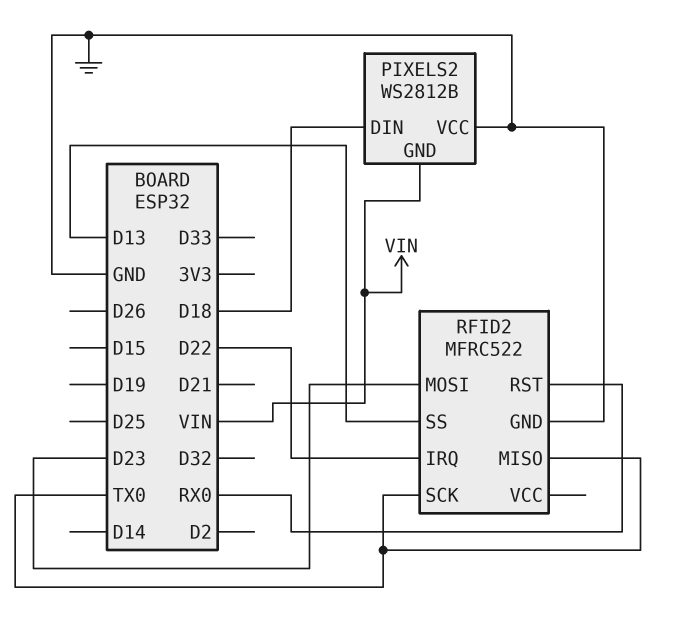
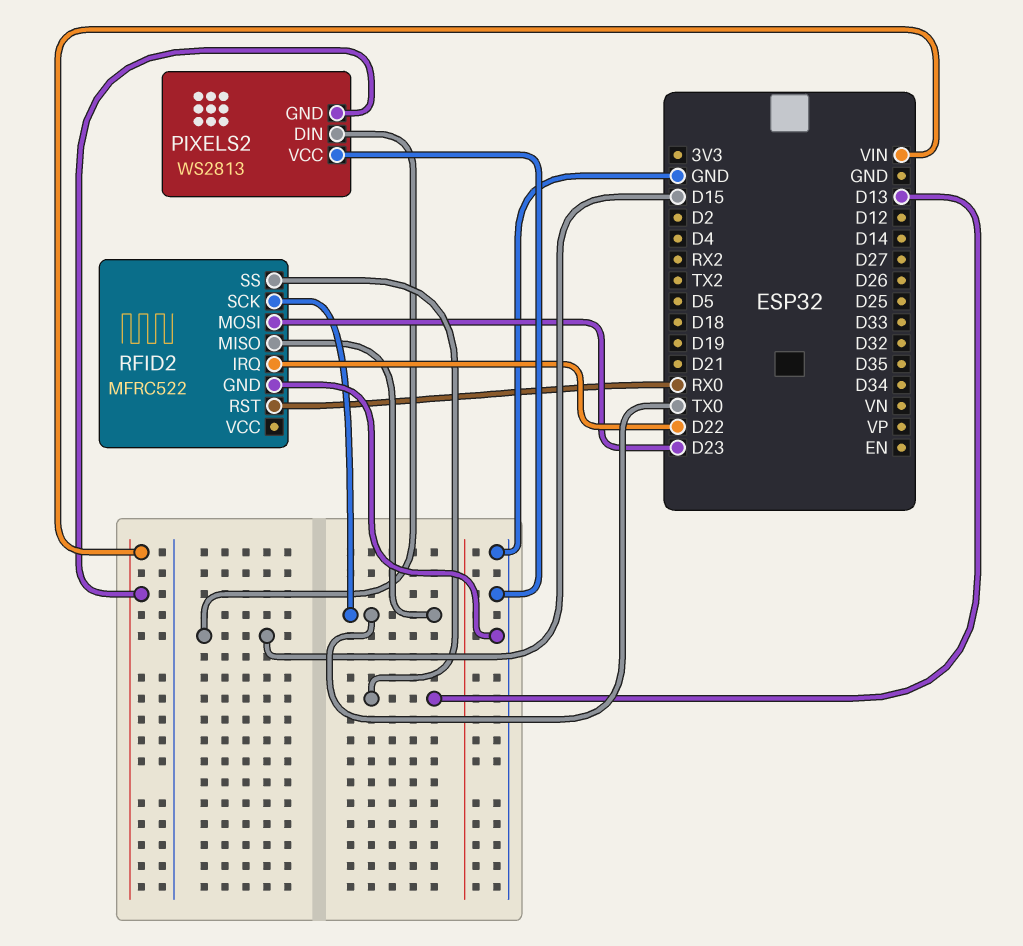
PIXELS2: WS2812B -> WS2813
PIXELS2 pin DIN: D18 -> D15

